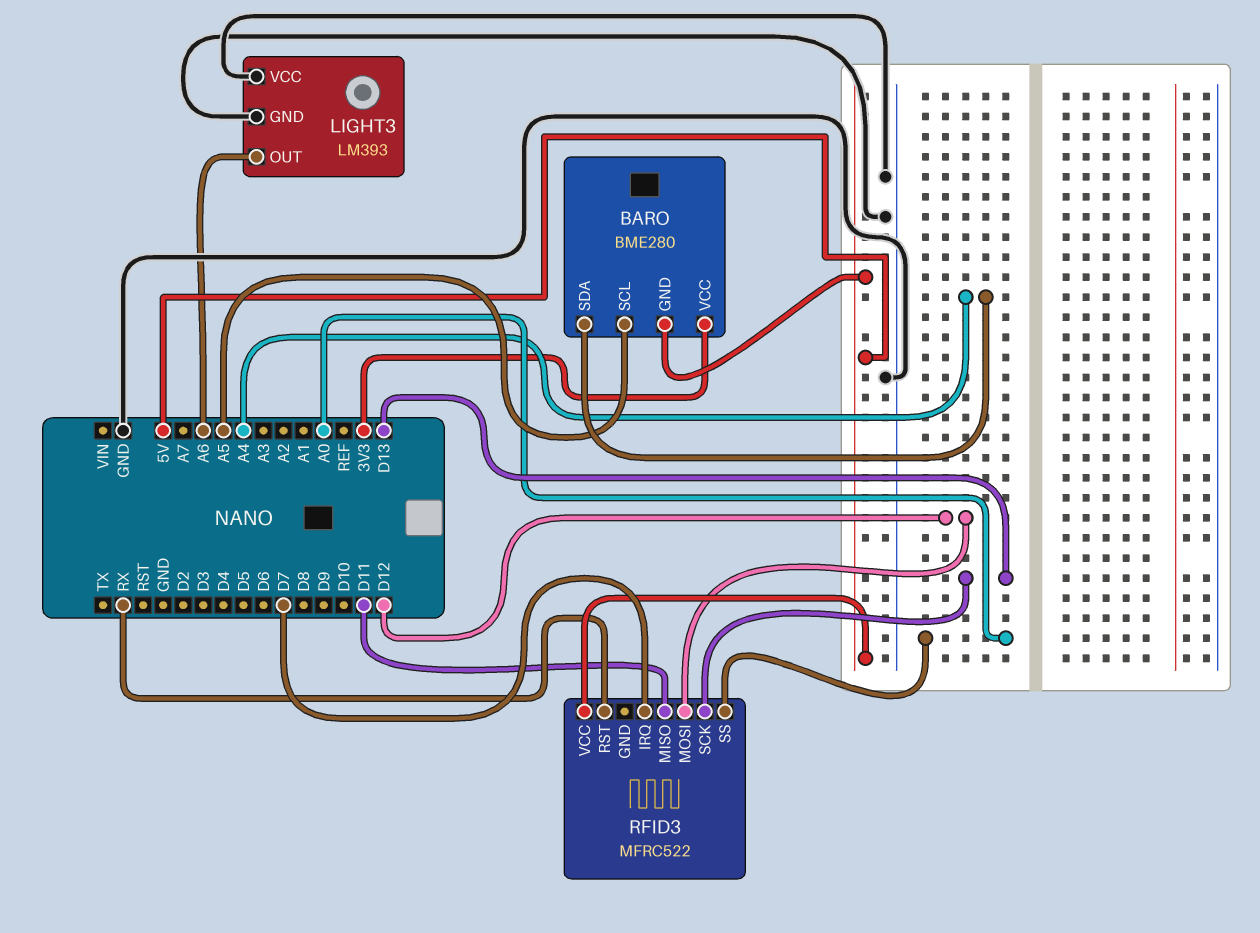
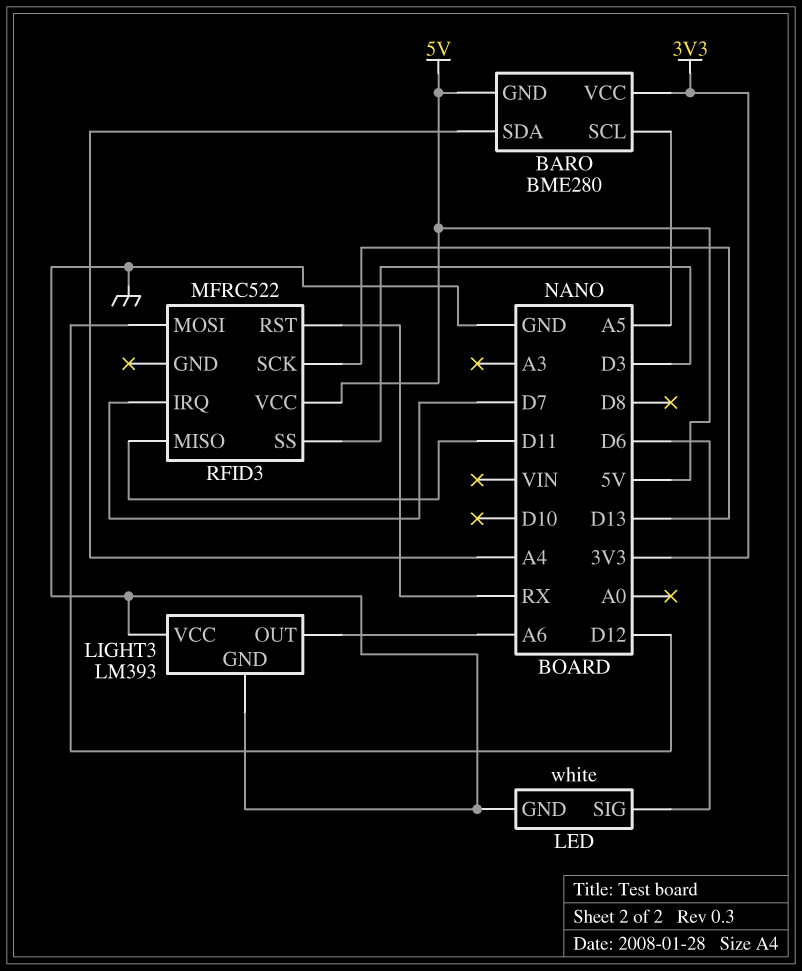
LED: none -> white
LED pin GND: none -> GND
LED pin SIG: none -> D6
RFID3 pin SS: A0 -> D3

